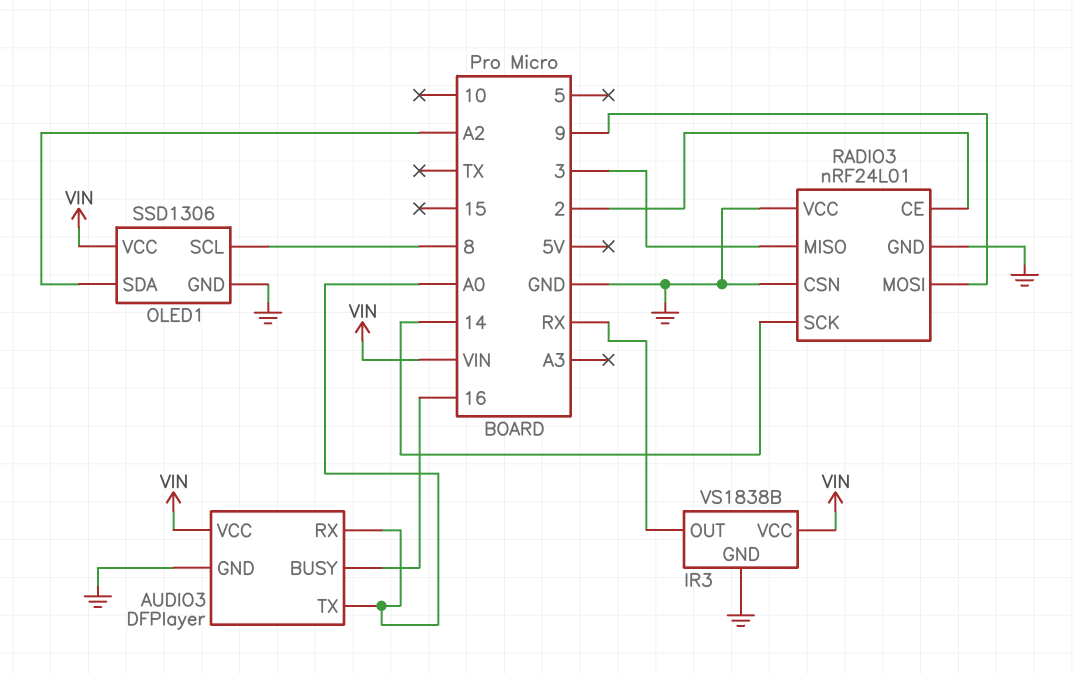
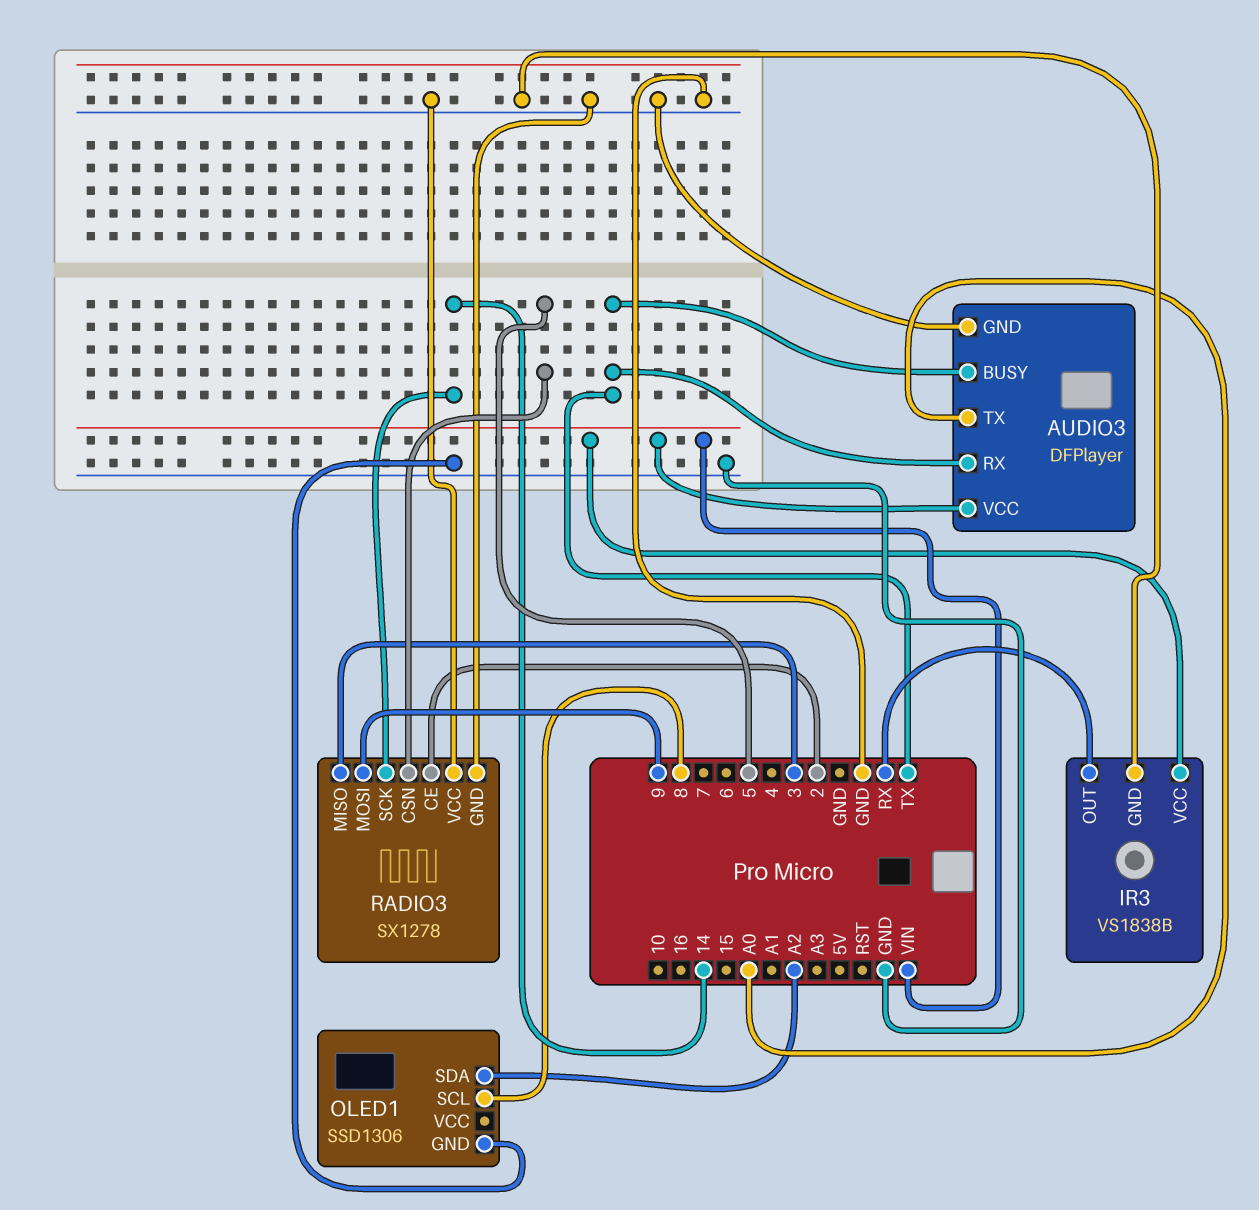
AUDIO3 pin BUSY: 16 -> TX
AUDIO3 pin RX: A0 -> TX
OLED1 pin VCC: VIN -> none
RADIO3: nRF24L01 -> SX1278
RADIO3 pin CSN: GND -> 5

